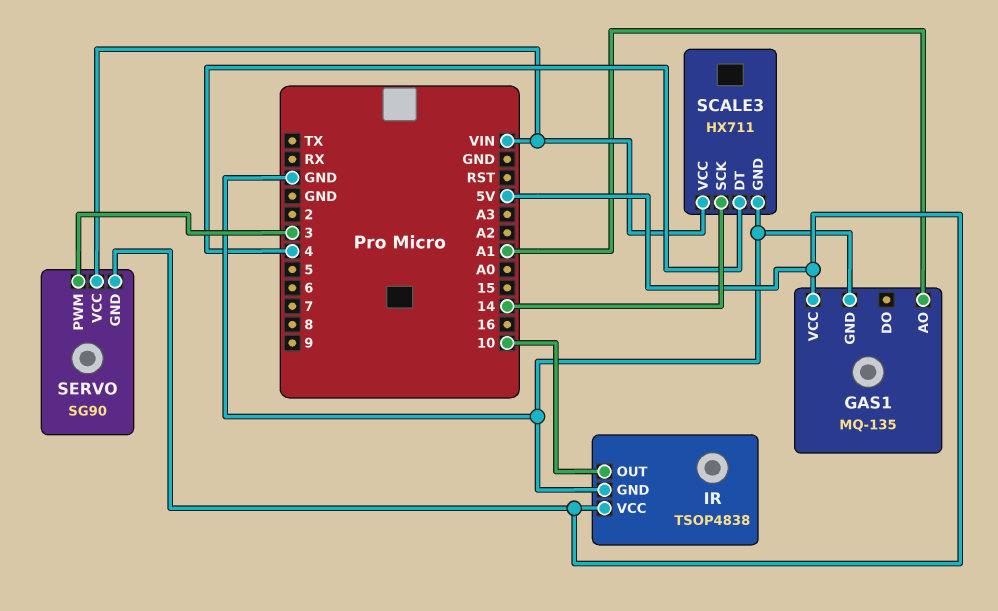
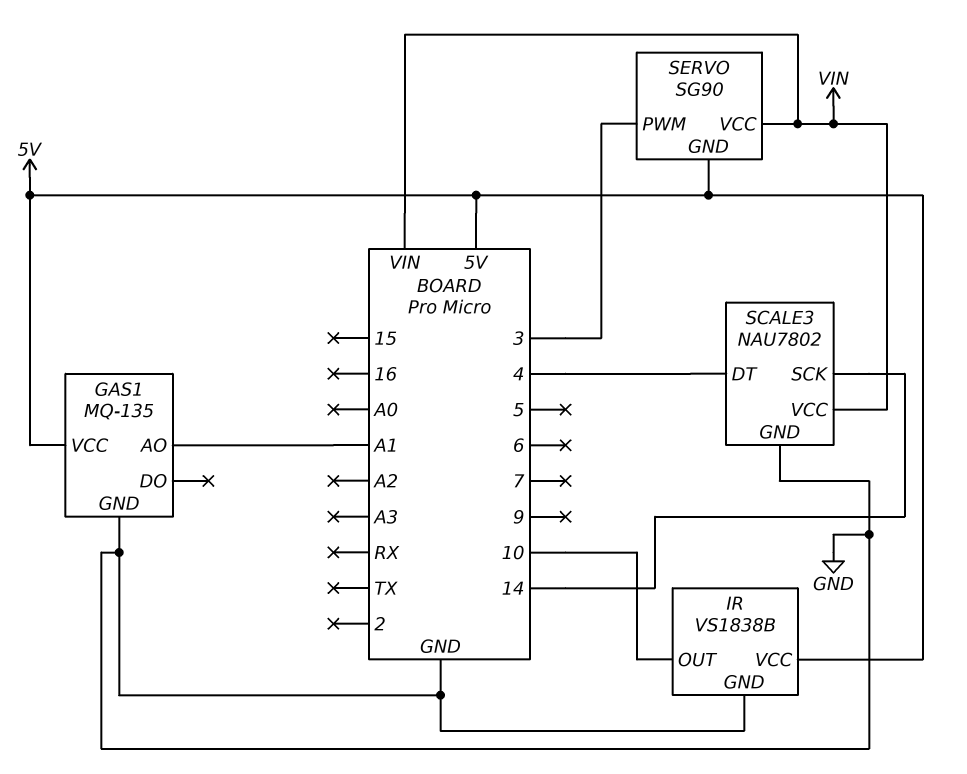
IR: TSOP4838 -> VS1838B
SCALE3: HX711 -> NAU7802

